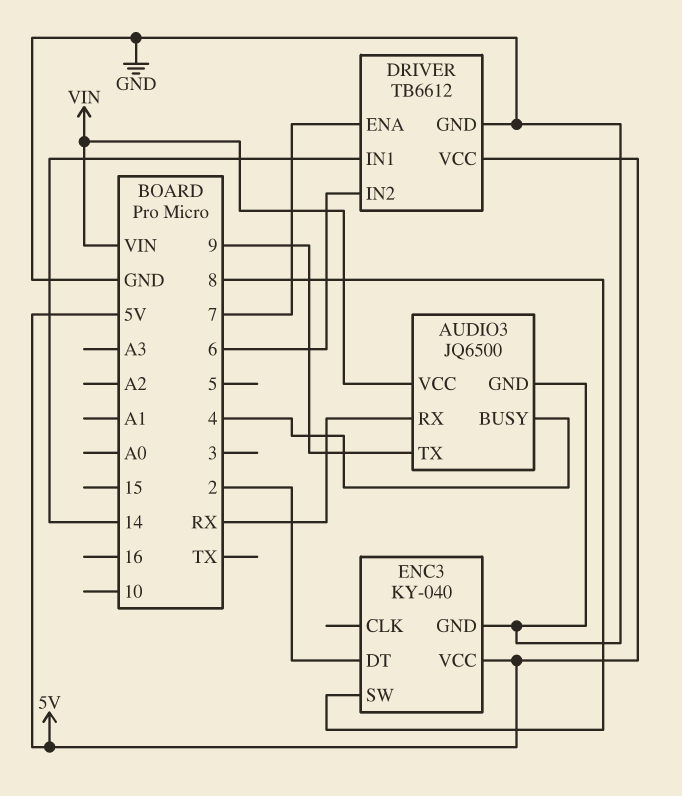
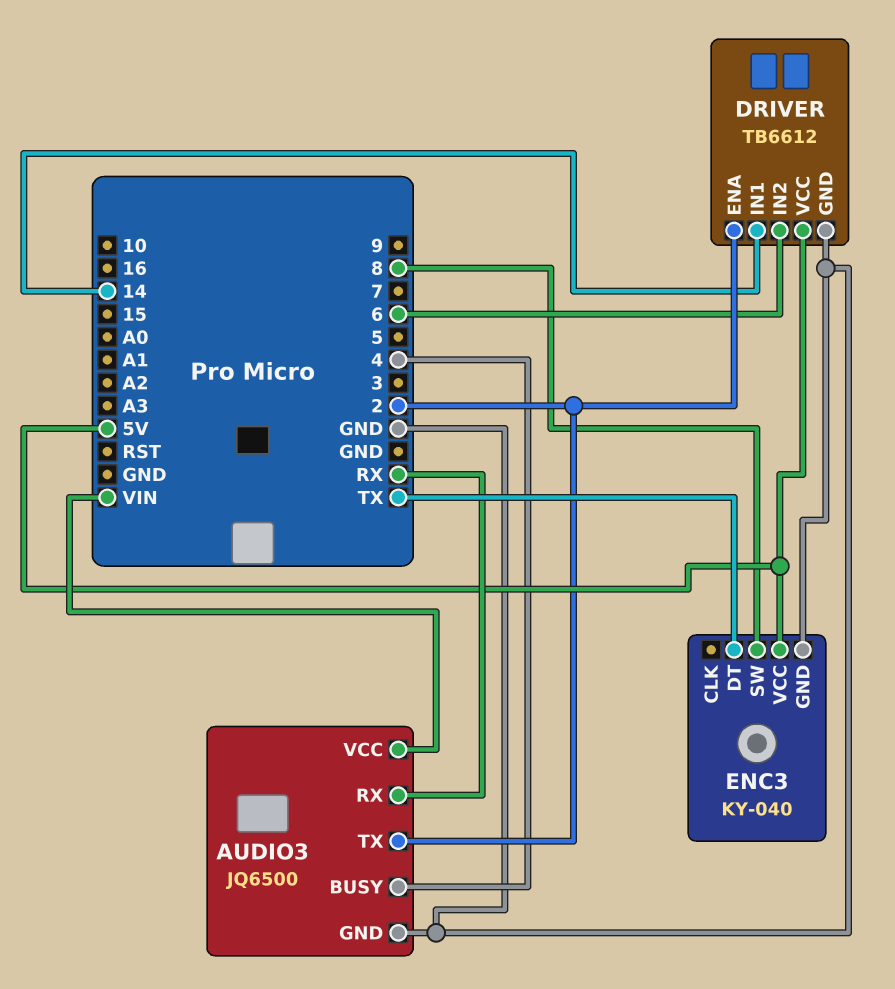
AUDIO3 pin TX: 9 -> 2
DRIVER pin ENA: 7 -> 2
ENC3 pin DT: 2 -> TX

